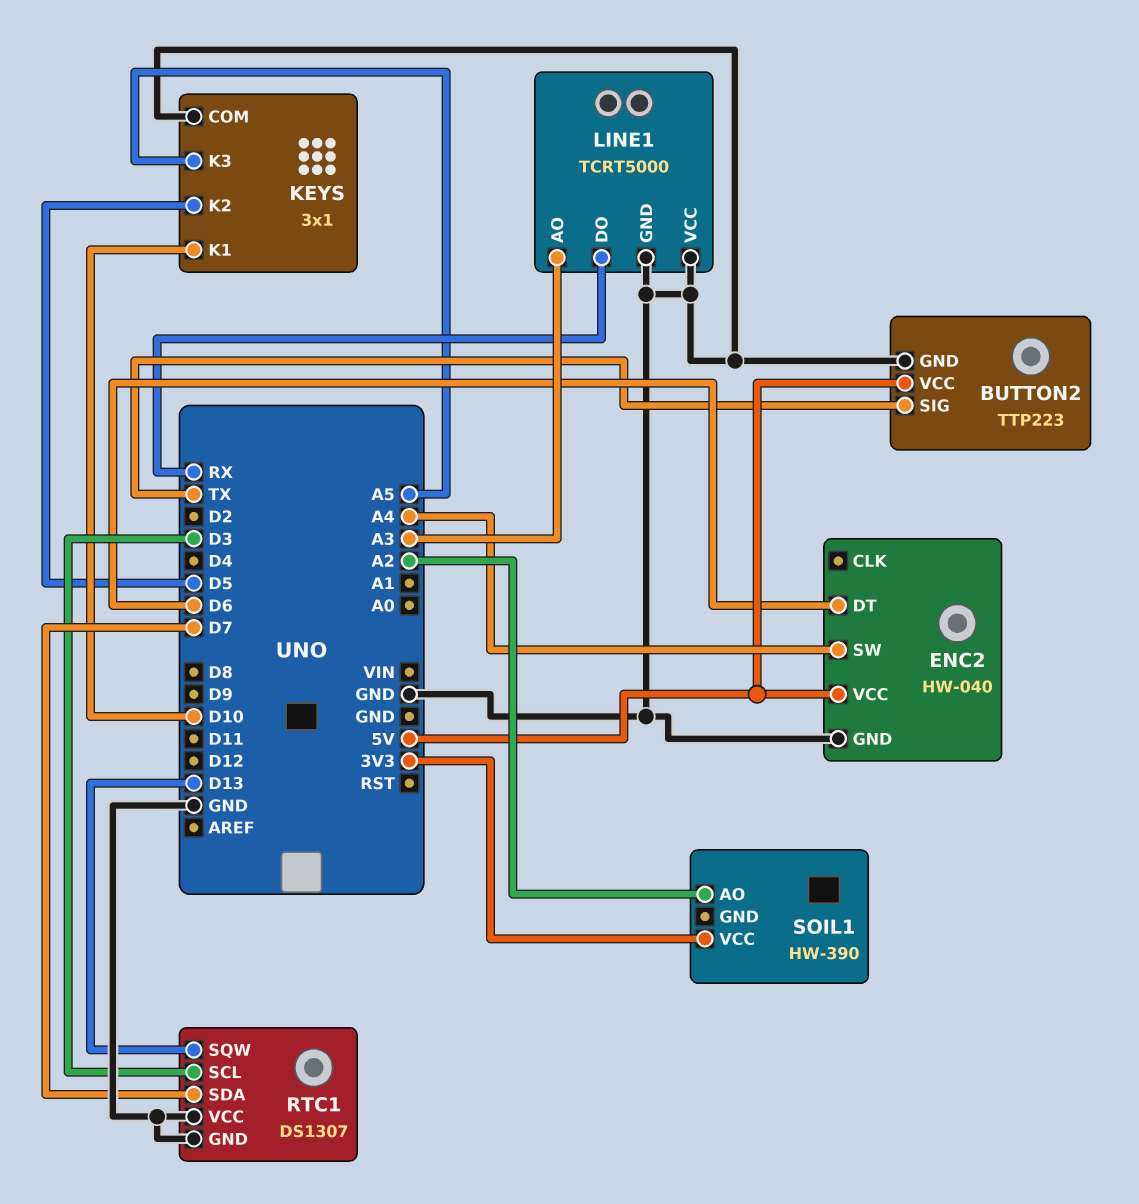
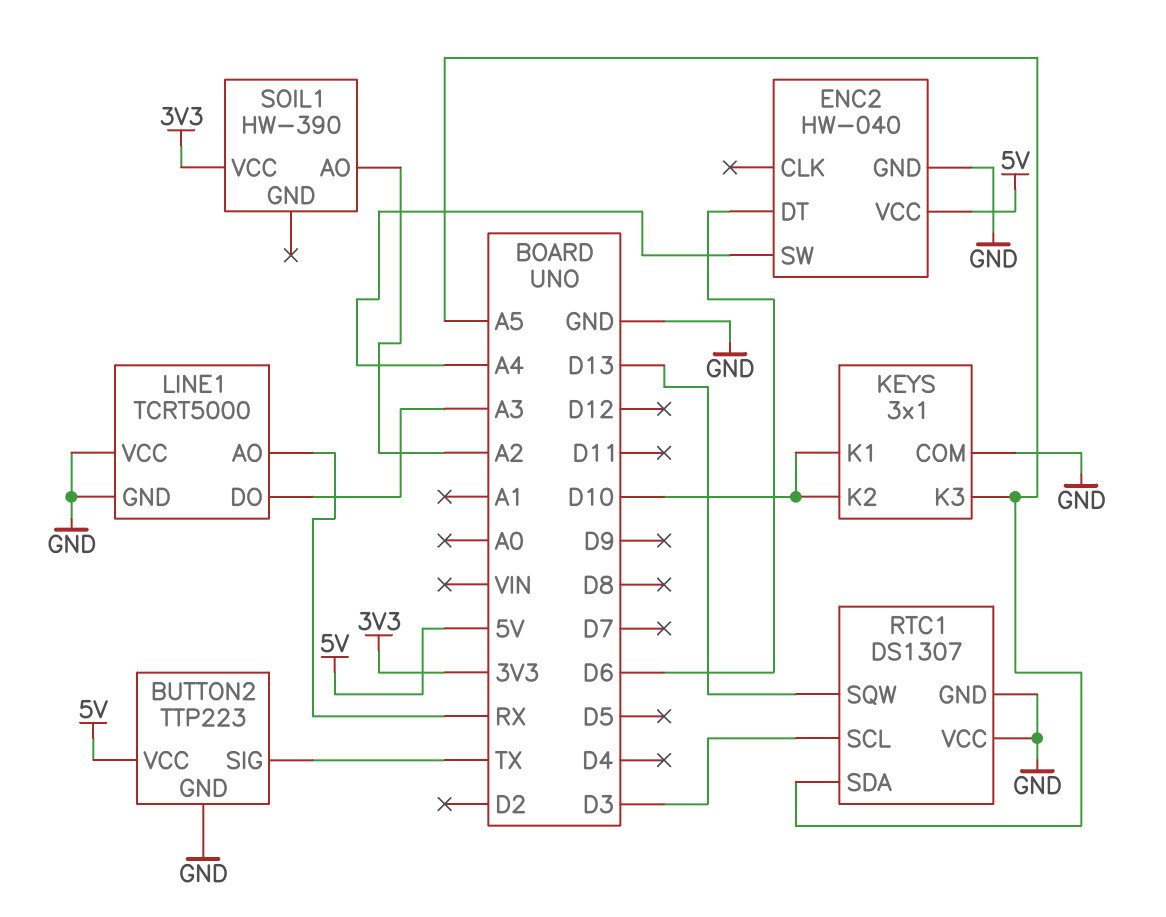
KEYS pin K2: D5 -> D10
LINE1 pin AO: A3 -> RX
LINE1 pin DO: RX -> A3
RTC1 pin SDA: D7 -> A5

